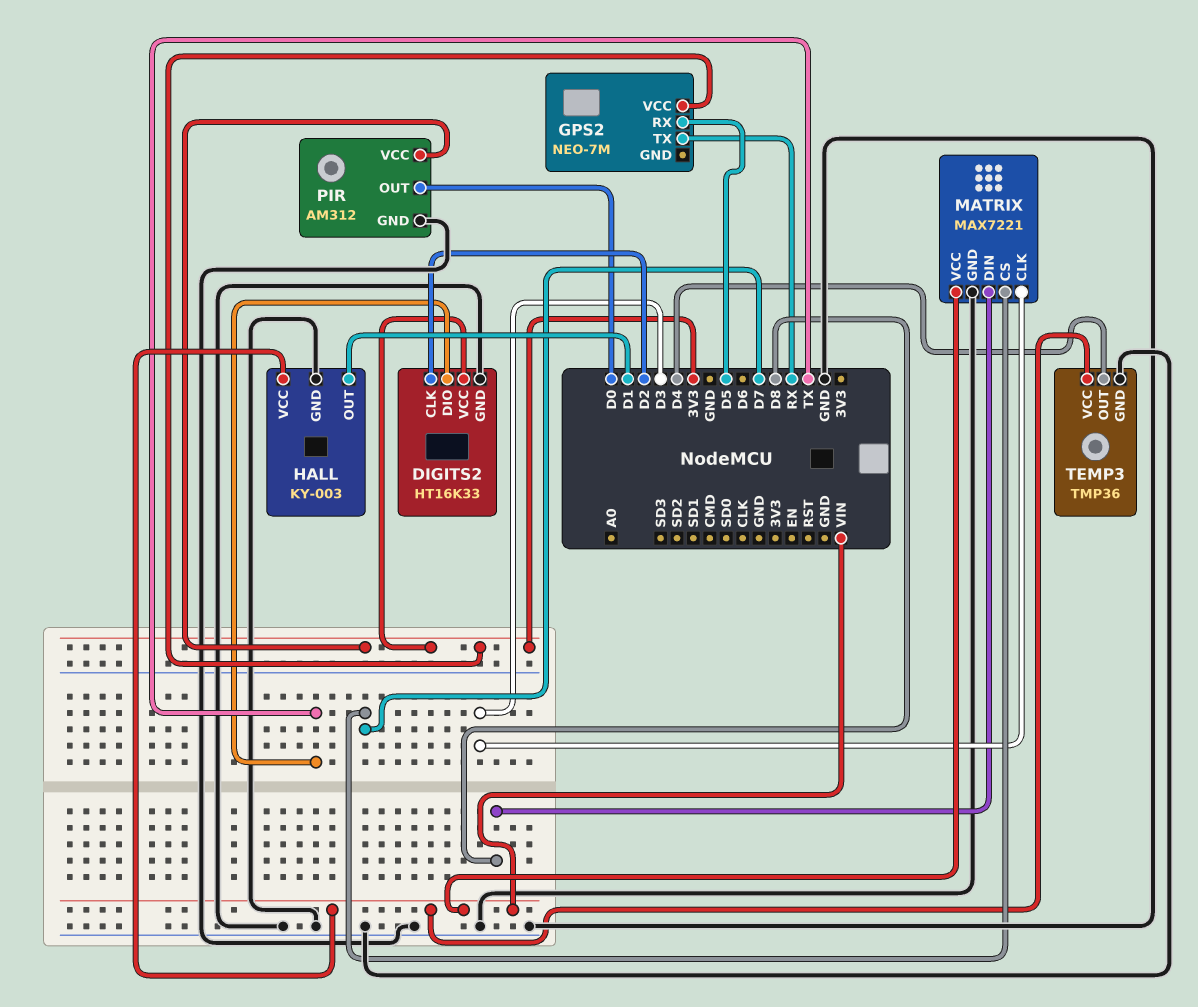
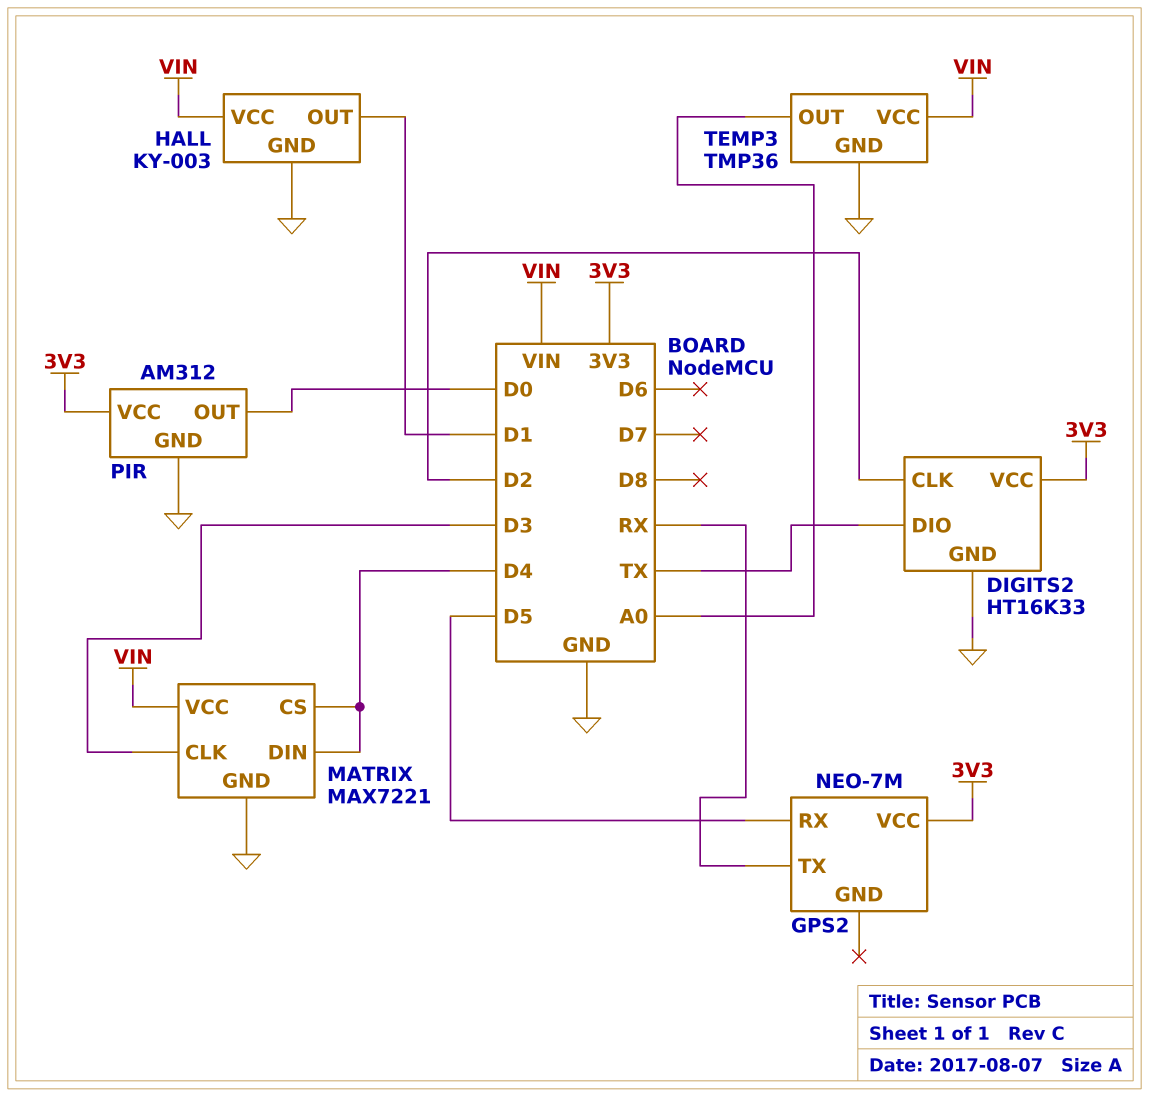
MATRIX pin CS: D7 -> D4
MATRIX pin DIN: D8 -> D4
TEMP3 pin OUT: D4 -> A0

